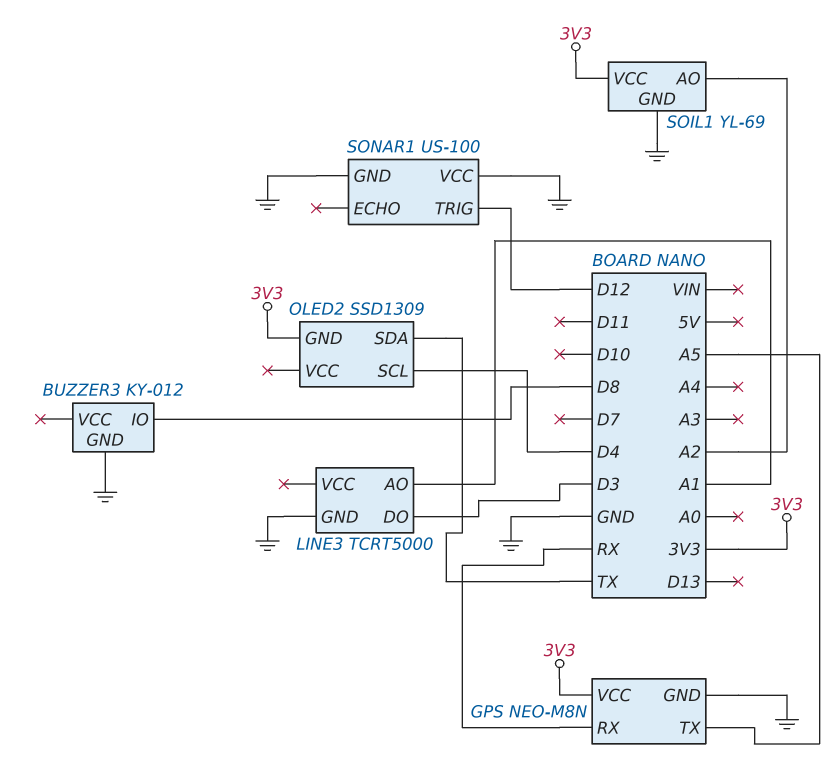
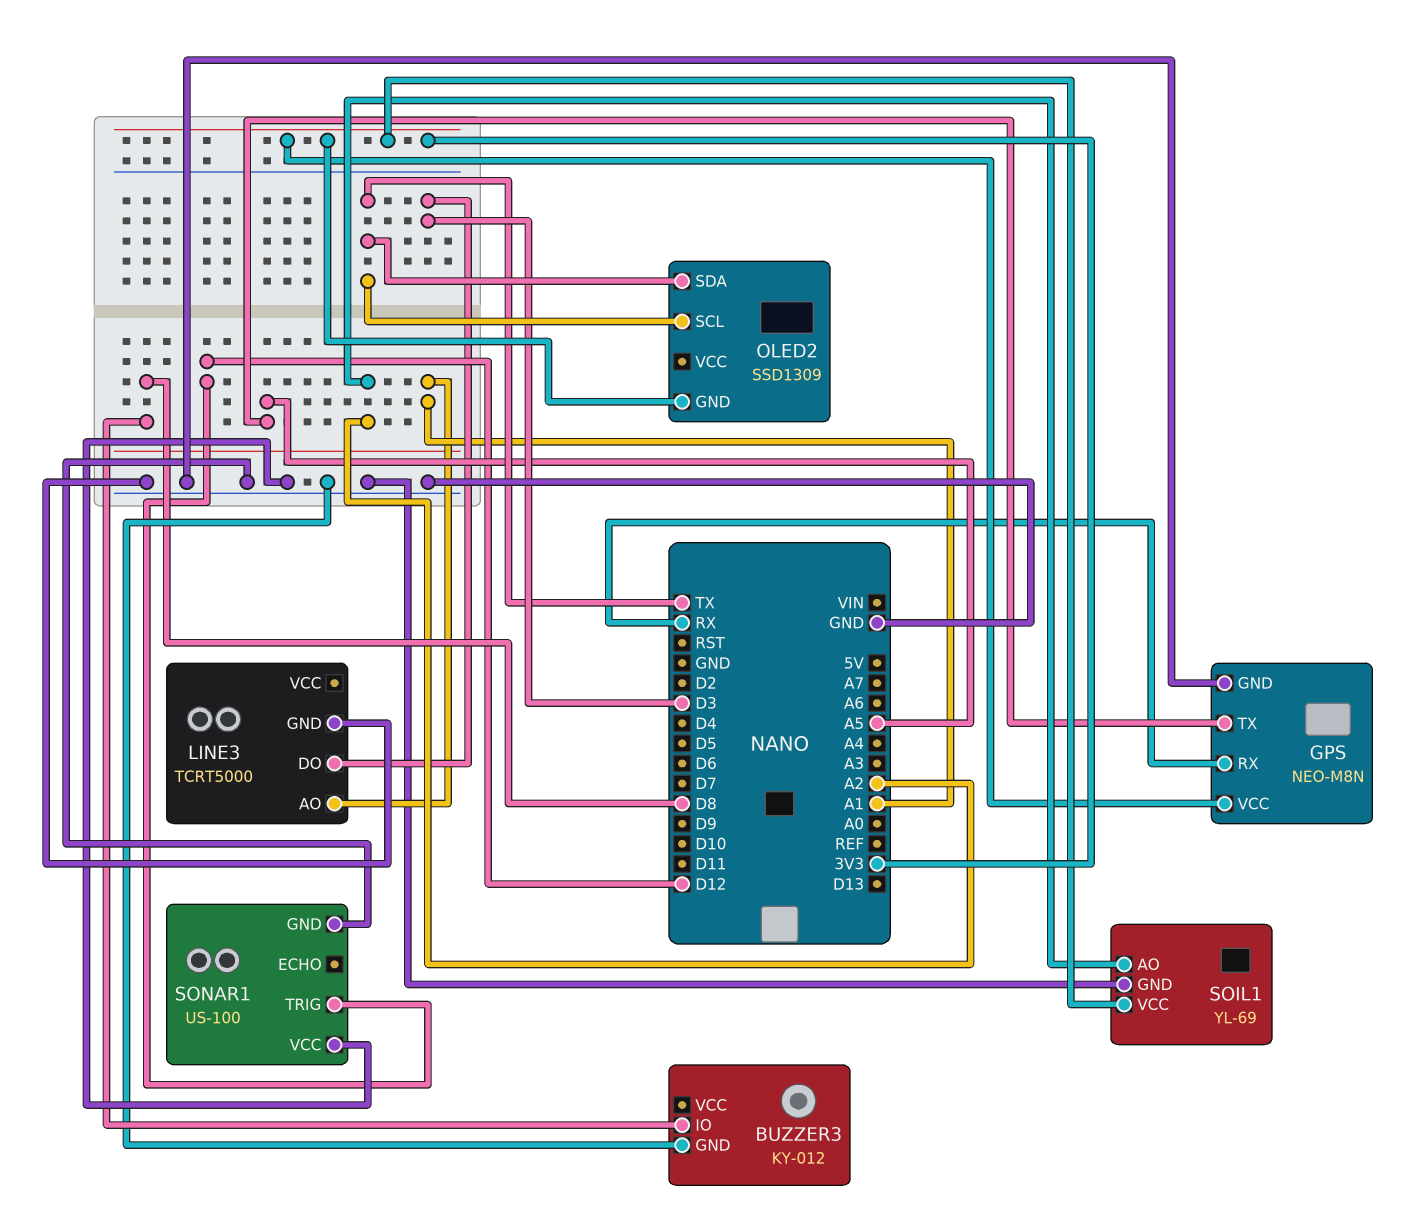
OLED2 pin SCL: D4 -> TX

